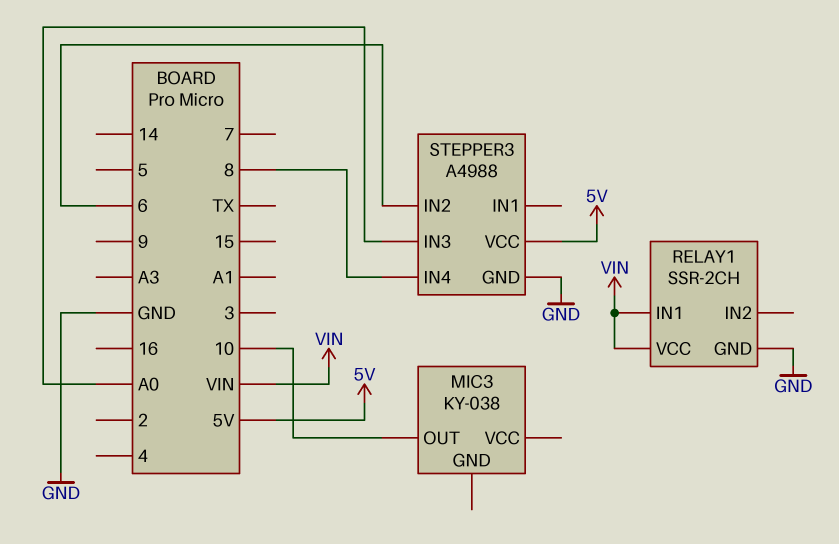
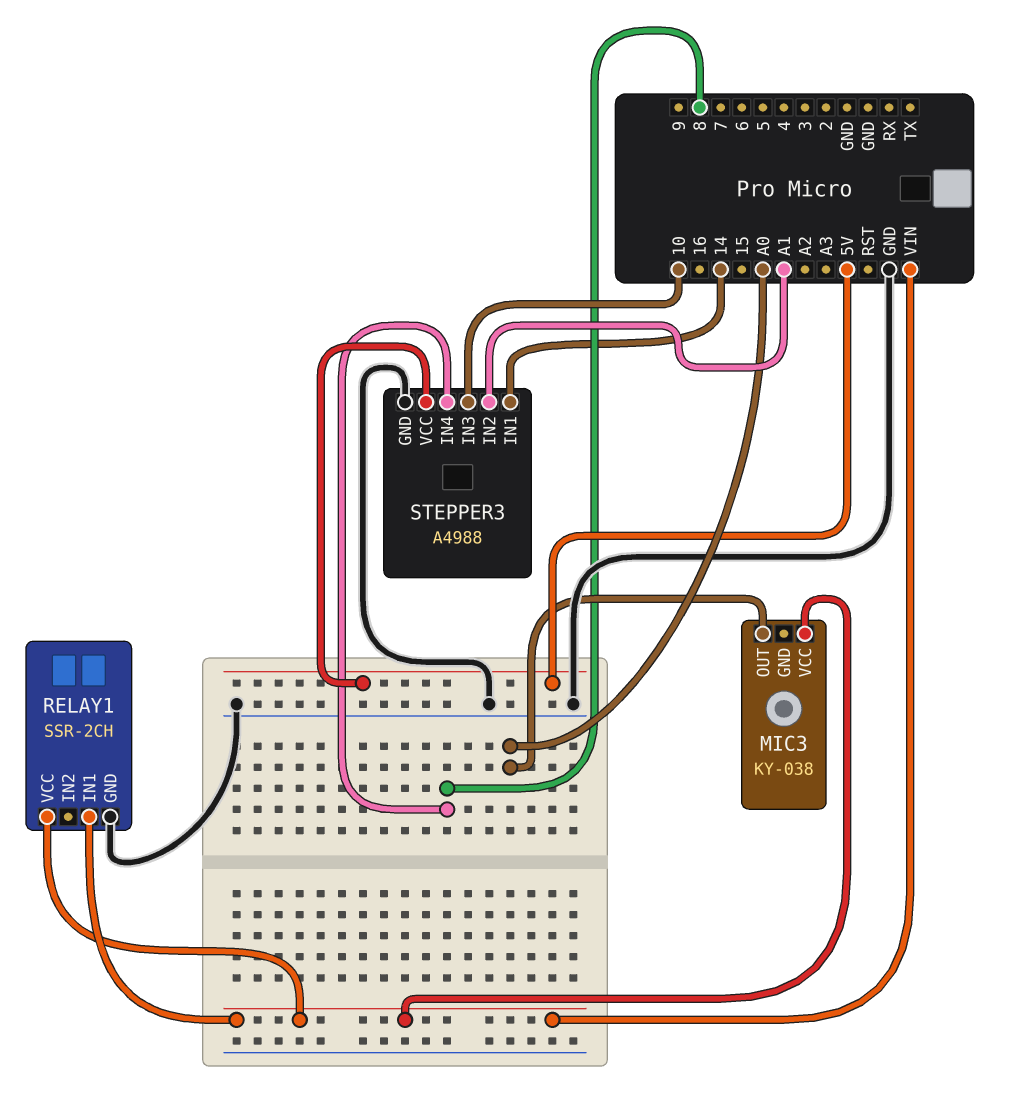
MIC3 pin OUT: 10 -> A0
MIC3 pin VCC: none -> VIN
STEPPER3 pin IN1: none -> 14
STEPPER3 pin IN2: 6 -> A1
STEPPER3 pin IN3: A0 -> 10

